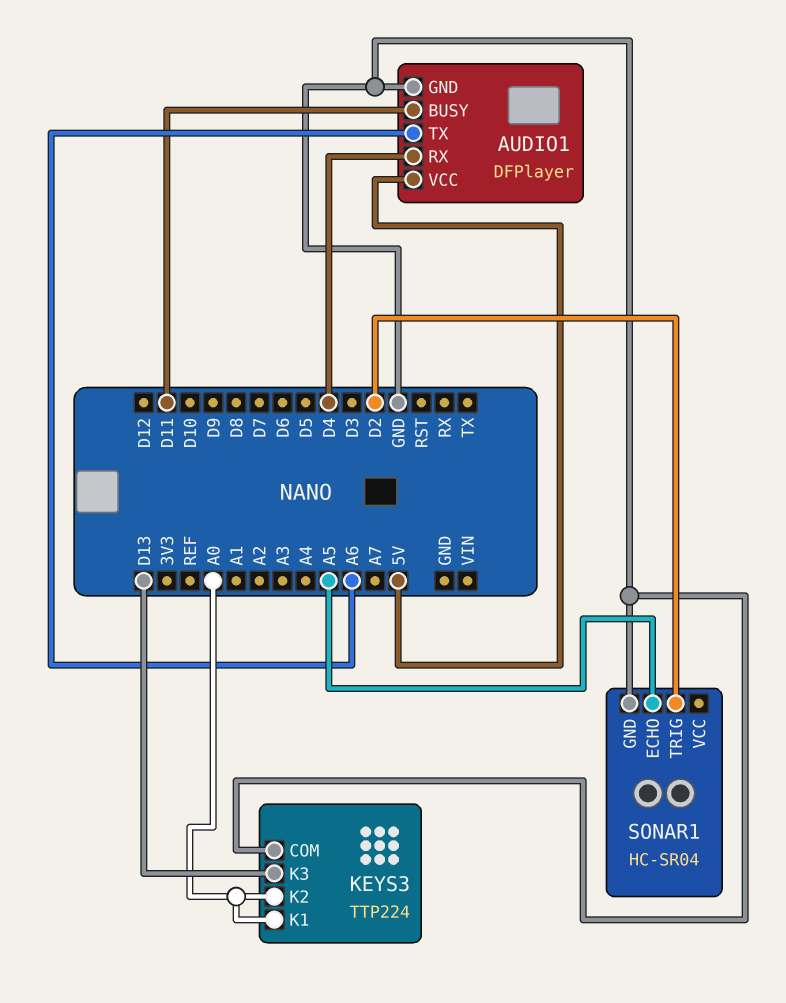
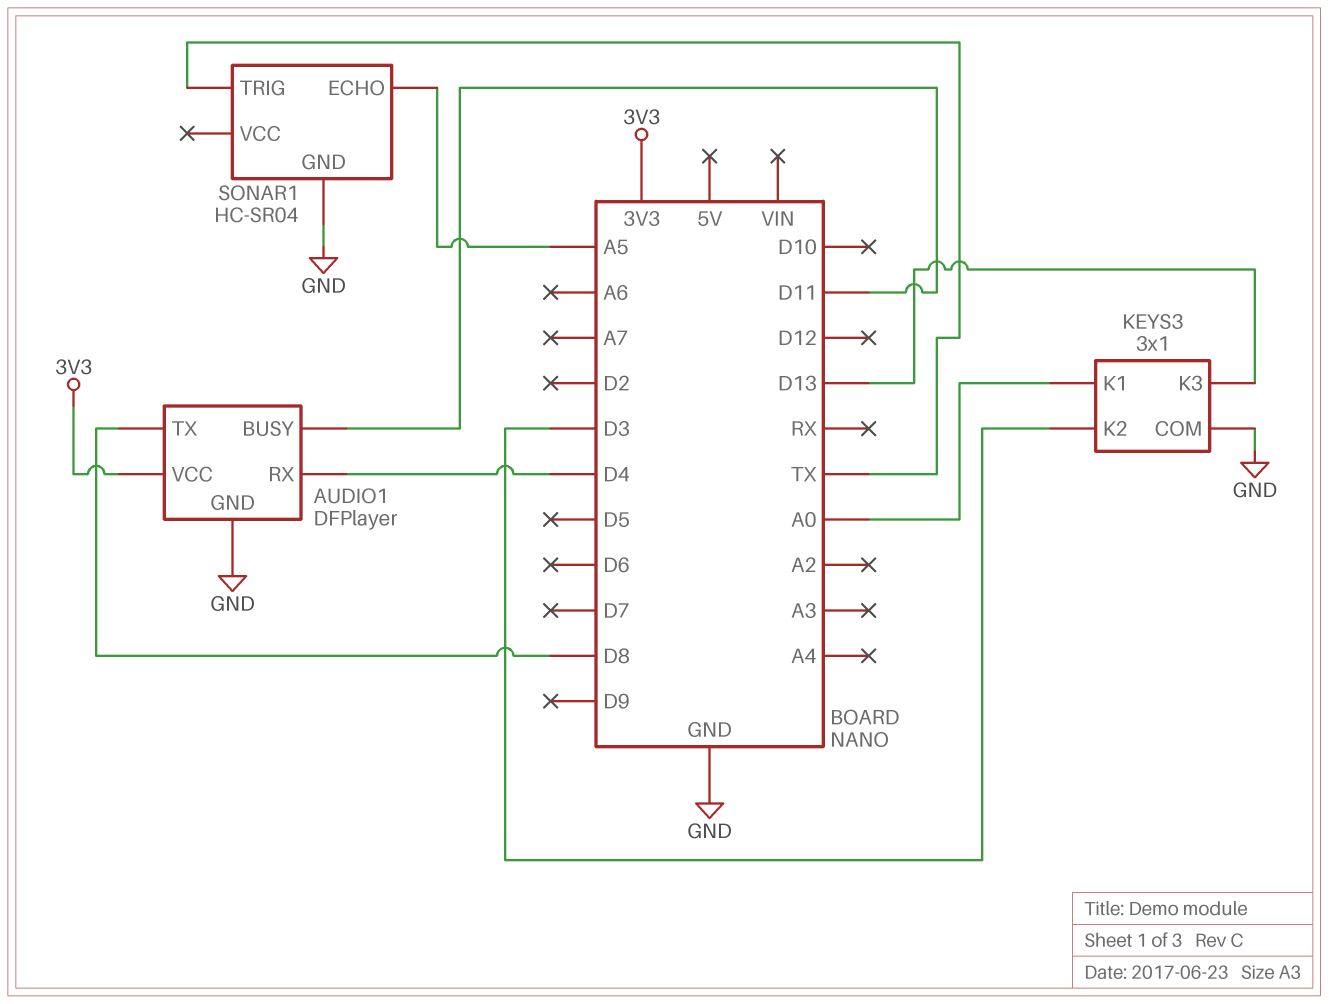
AUDIO1 pin TX: A6 -> D8
AUDIO1 pin VCC: 5V -> 3V3
KEYS3: TTP224 -> 3x1
KEYS3 pin K2: A0 -> D3
SONAR1 pin TRIG: D2 -> TX

